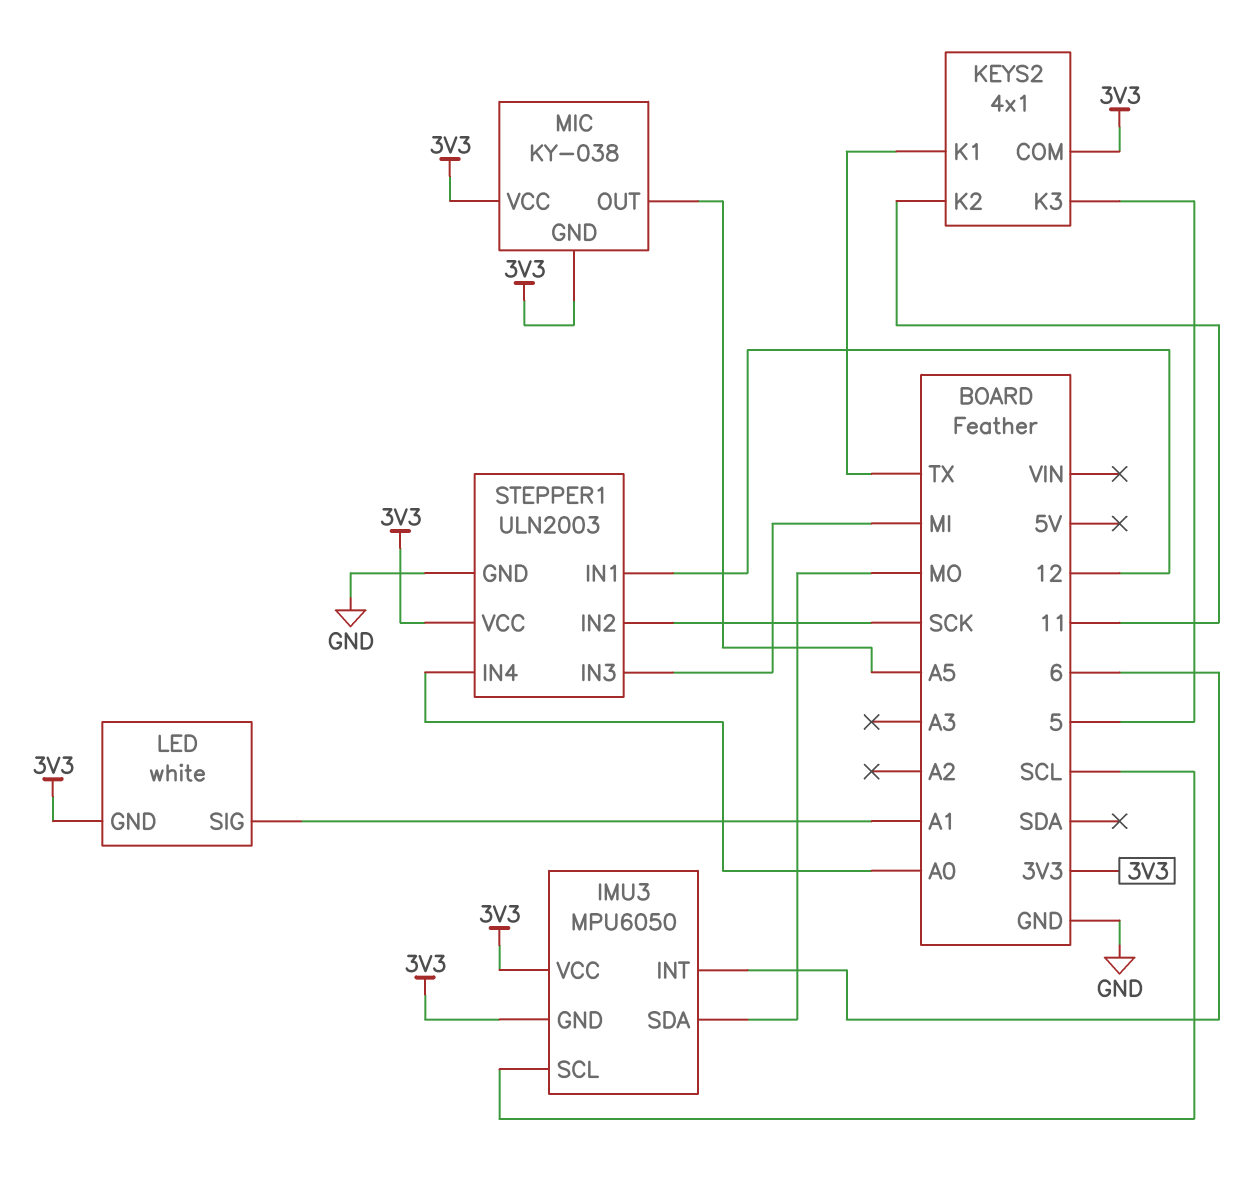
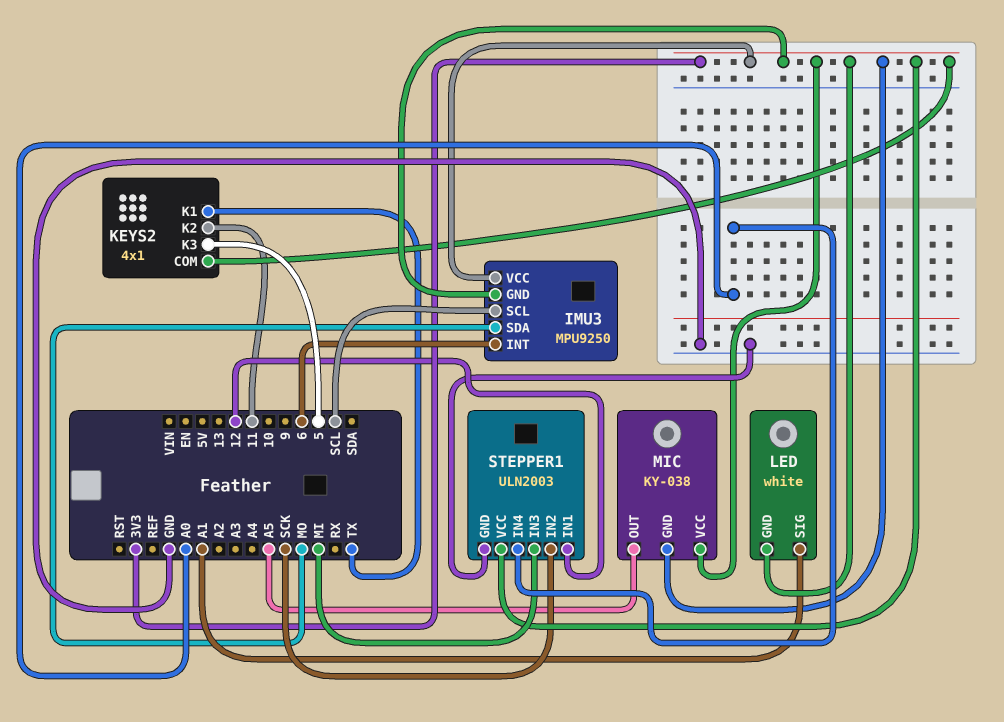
IMU3: MPU6050 -> MPU9250

